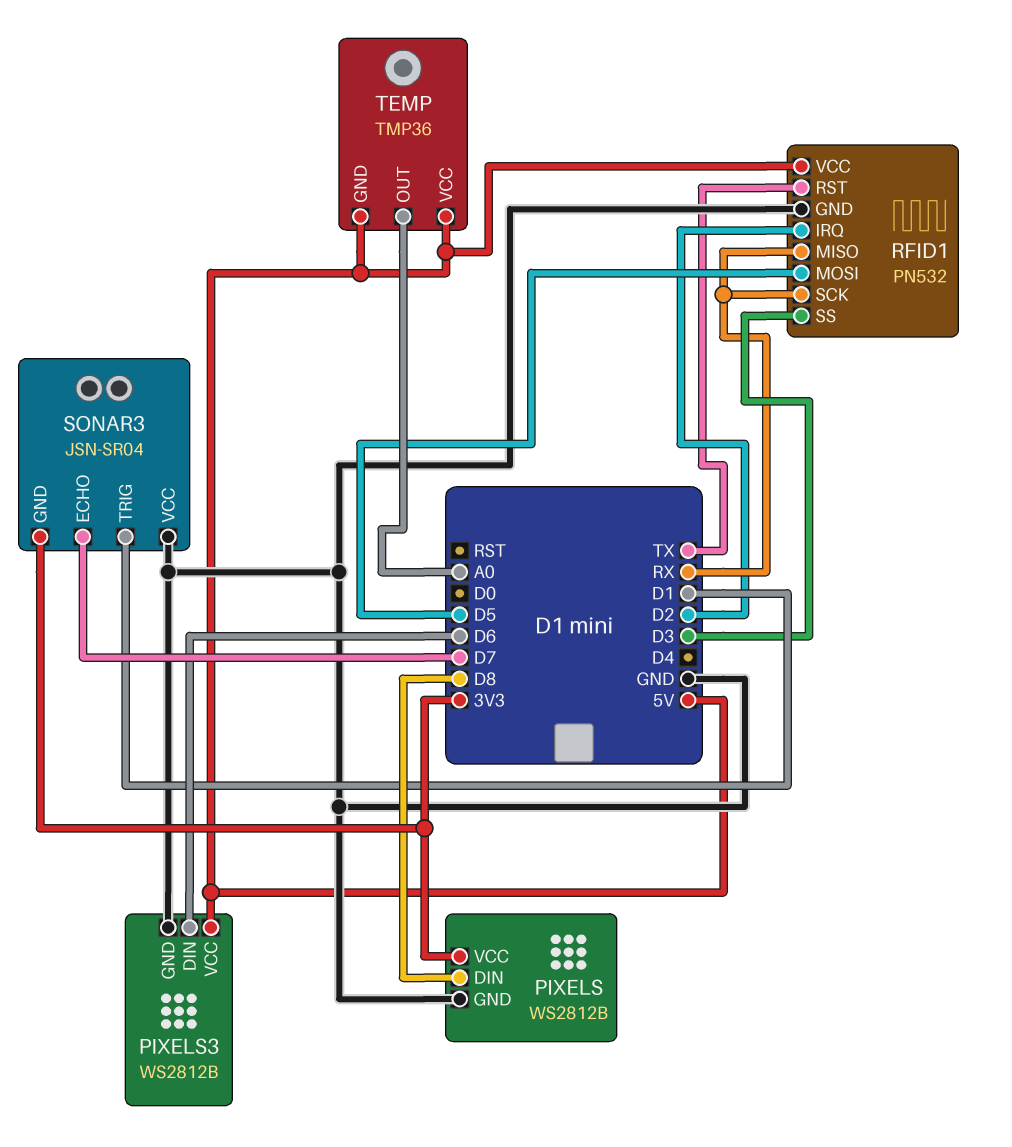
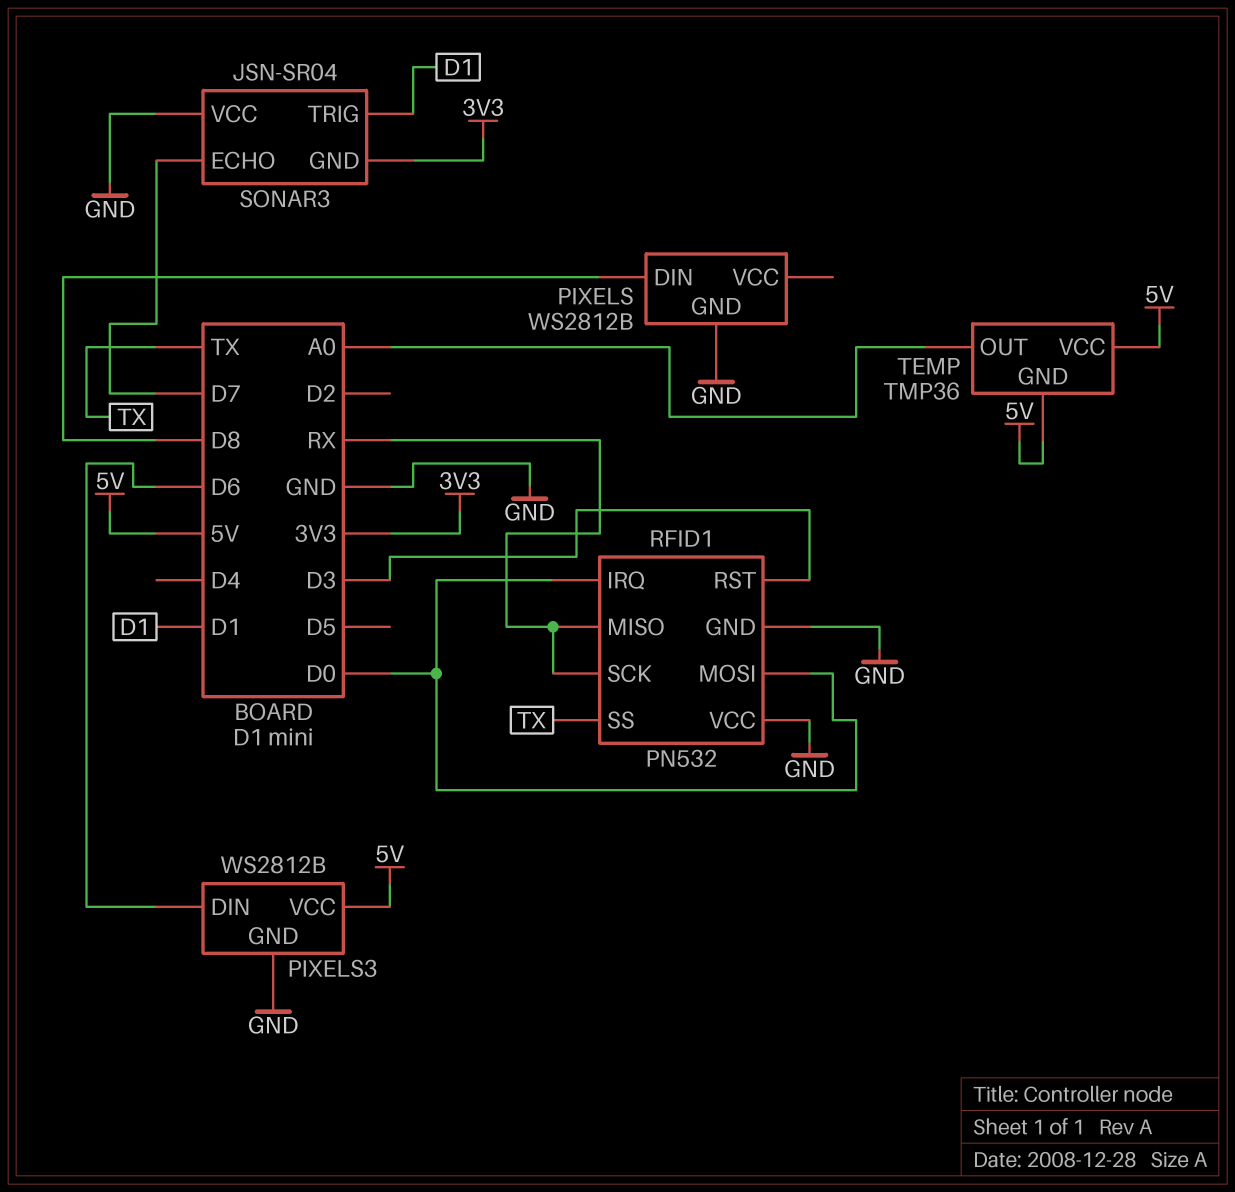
PIXELS pin VCC: 3V3 -> none
RFID1 pin IRQ: D2 -> D0
RFID1 pin MOSI: D5 -> D0
RFID1 pin RST: TX -> D3
RFID1 pin SS: D3 -> TX
RFID1 pin VCC: 5V -> GND

